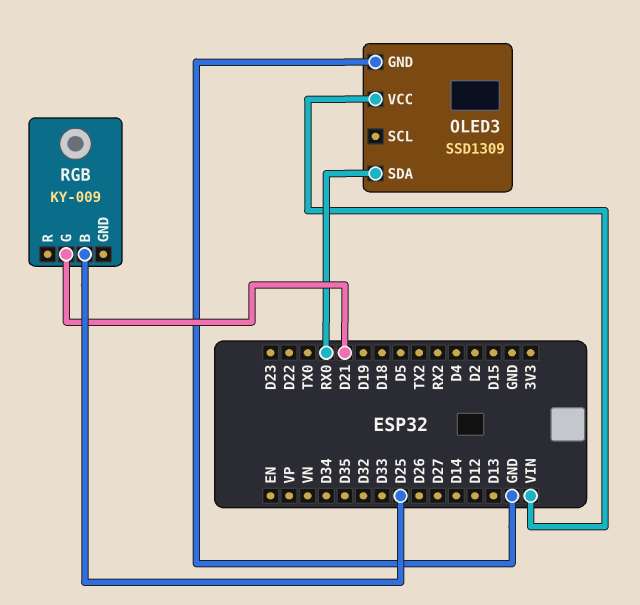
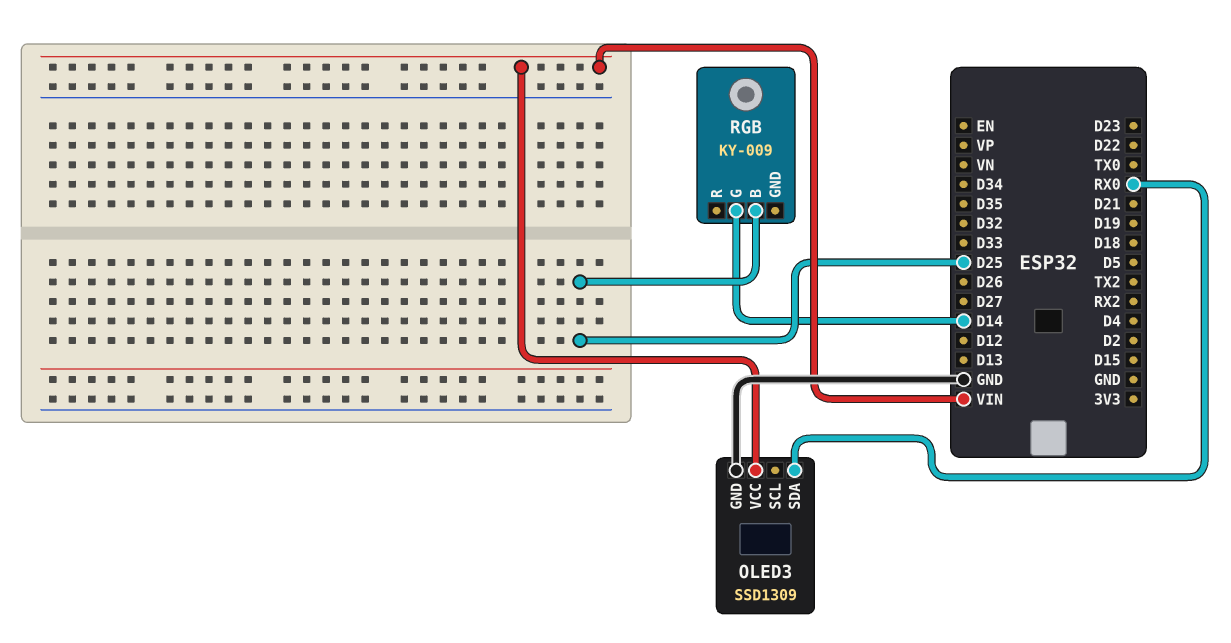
RGB pin G: D21 -> D14

